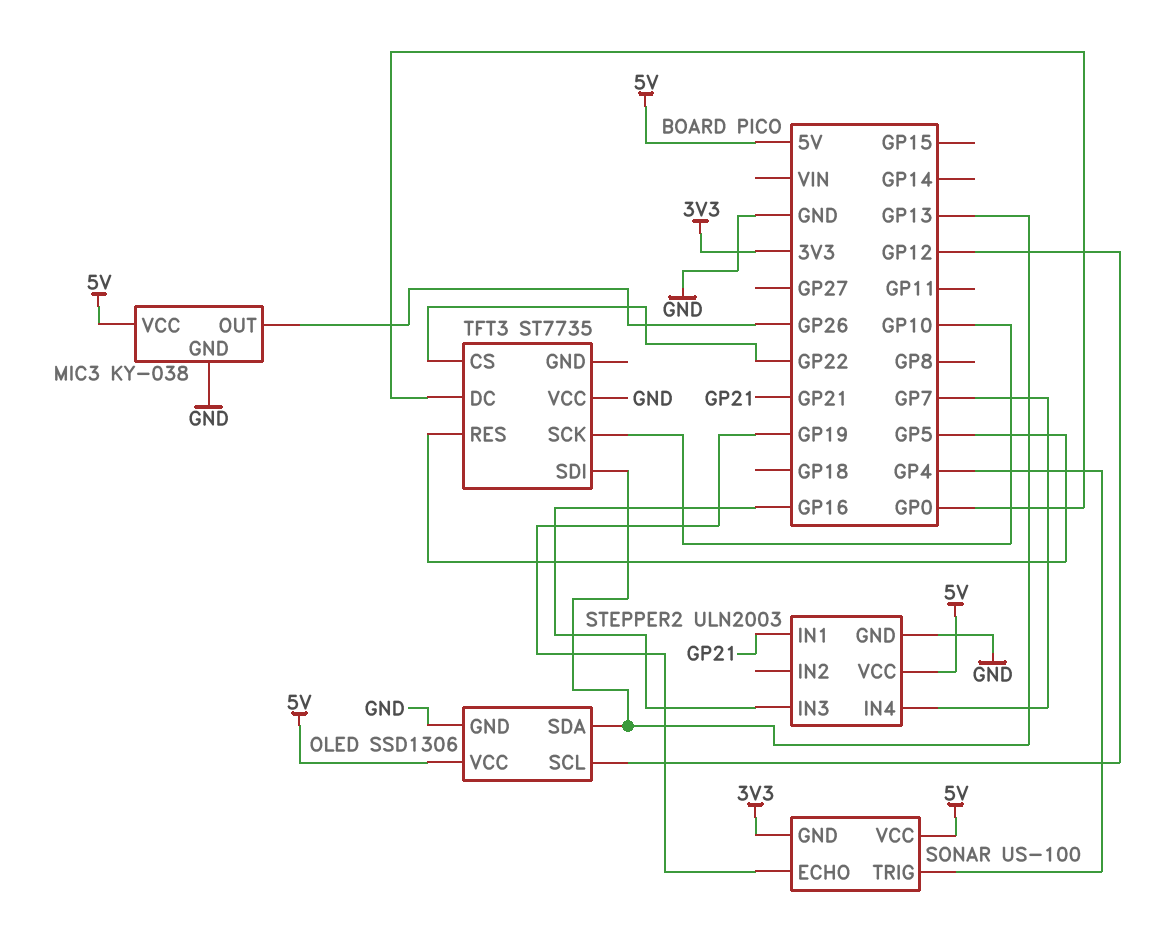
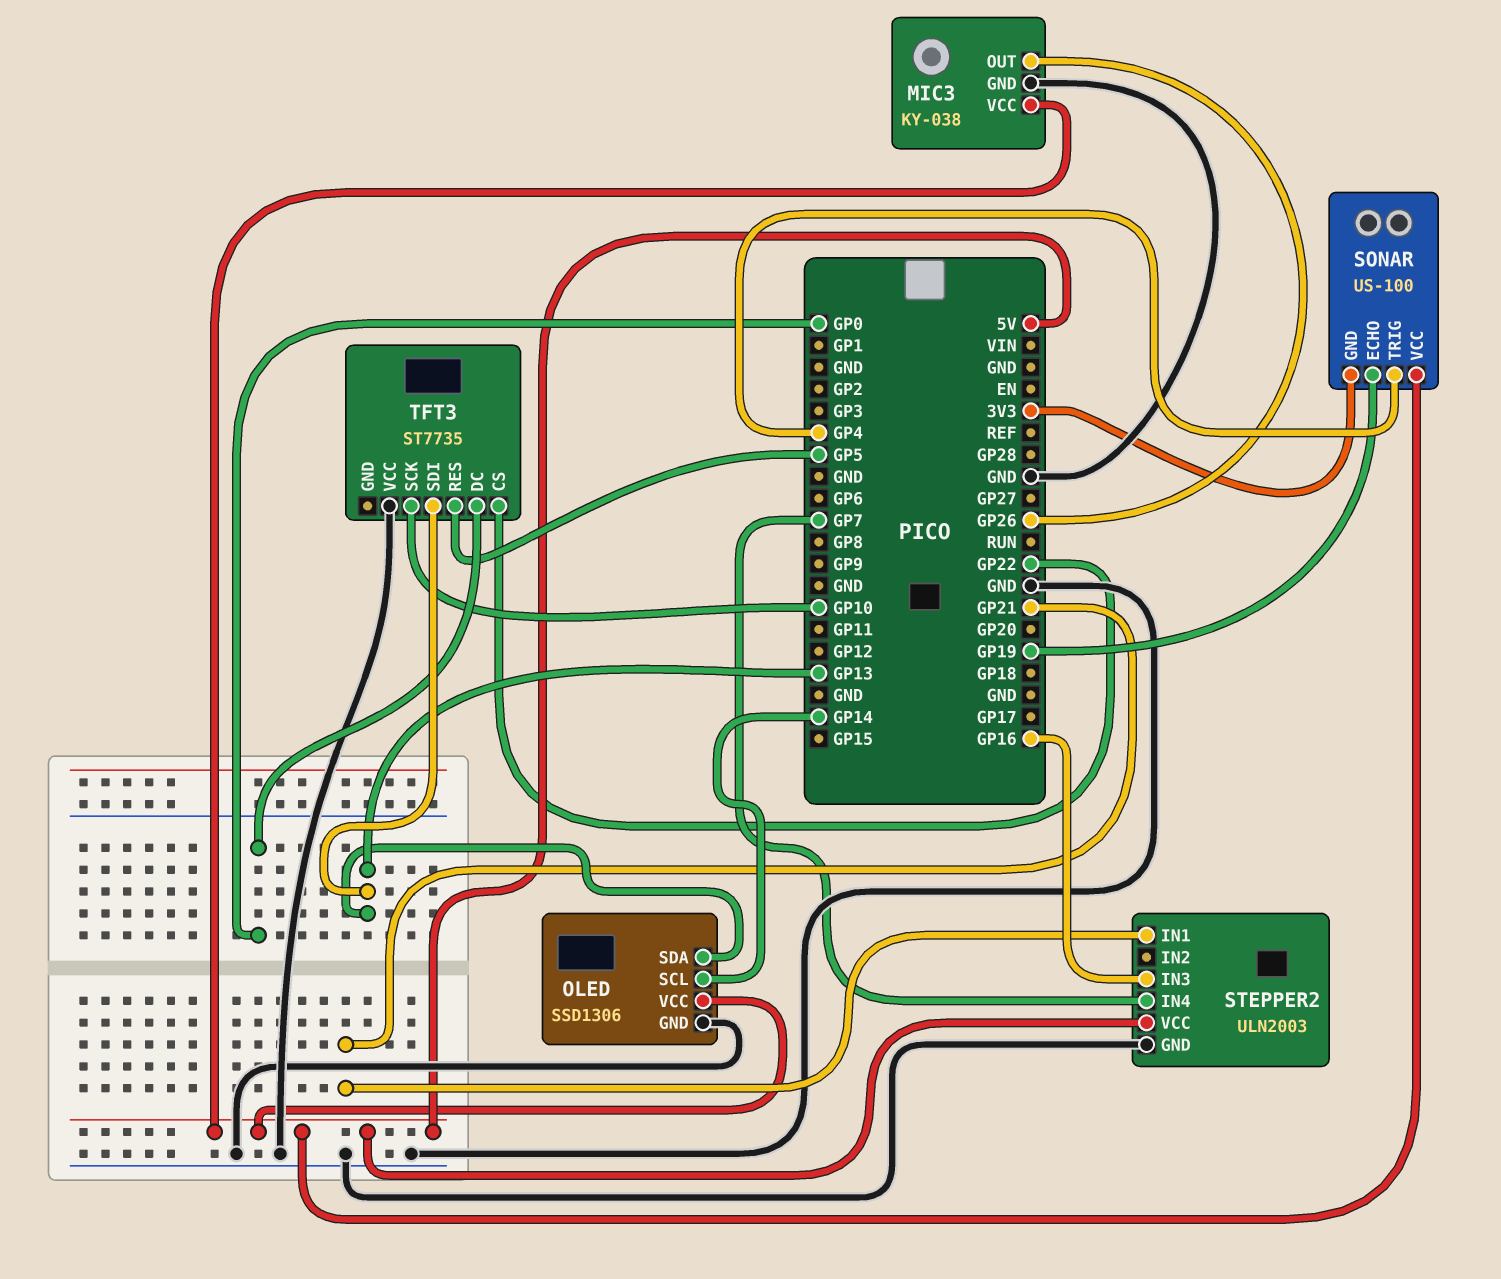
OLED pin SCL: GP12 -> GP14

